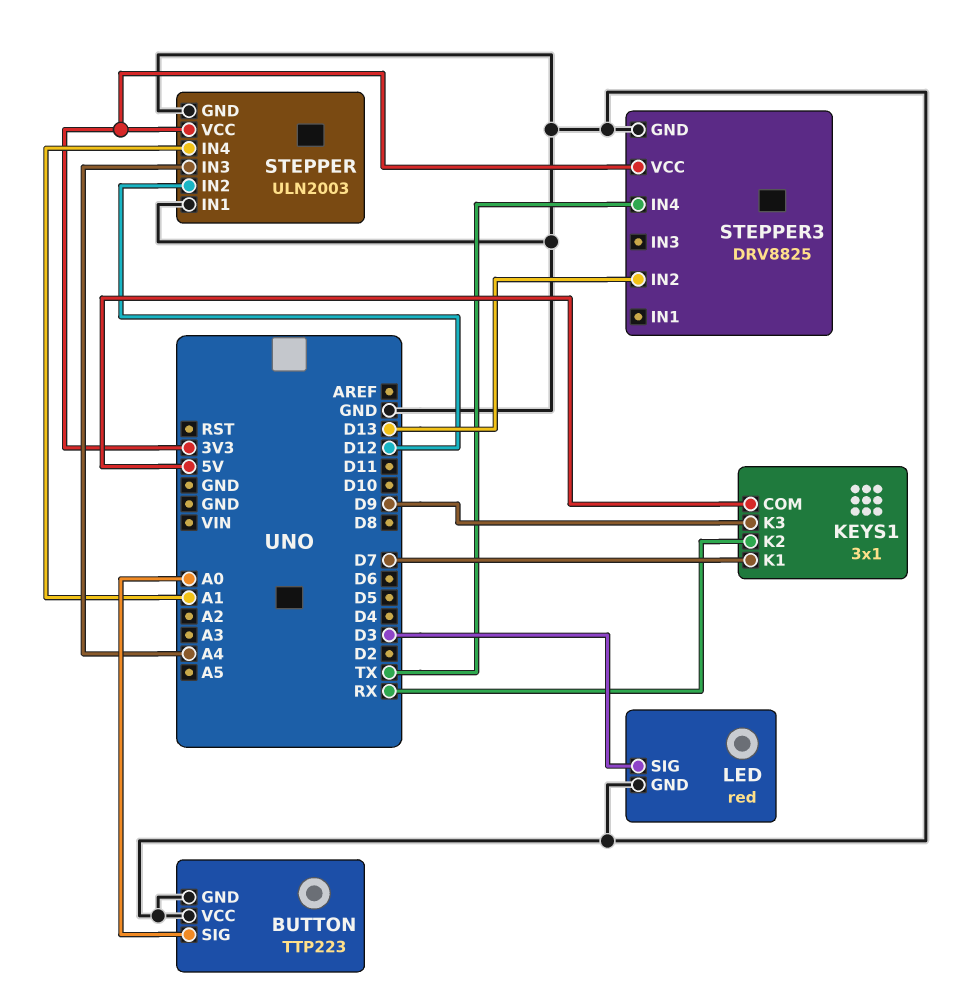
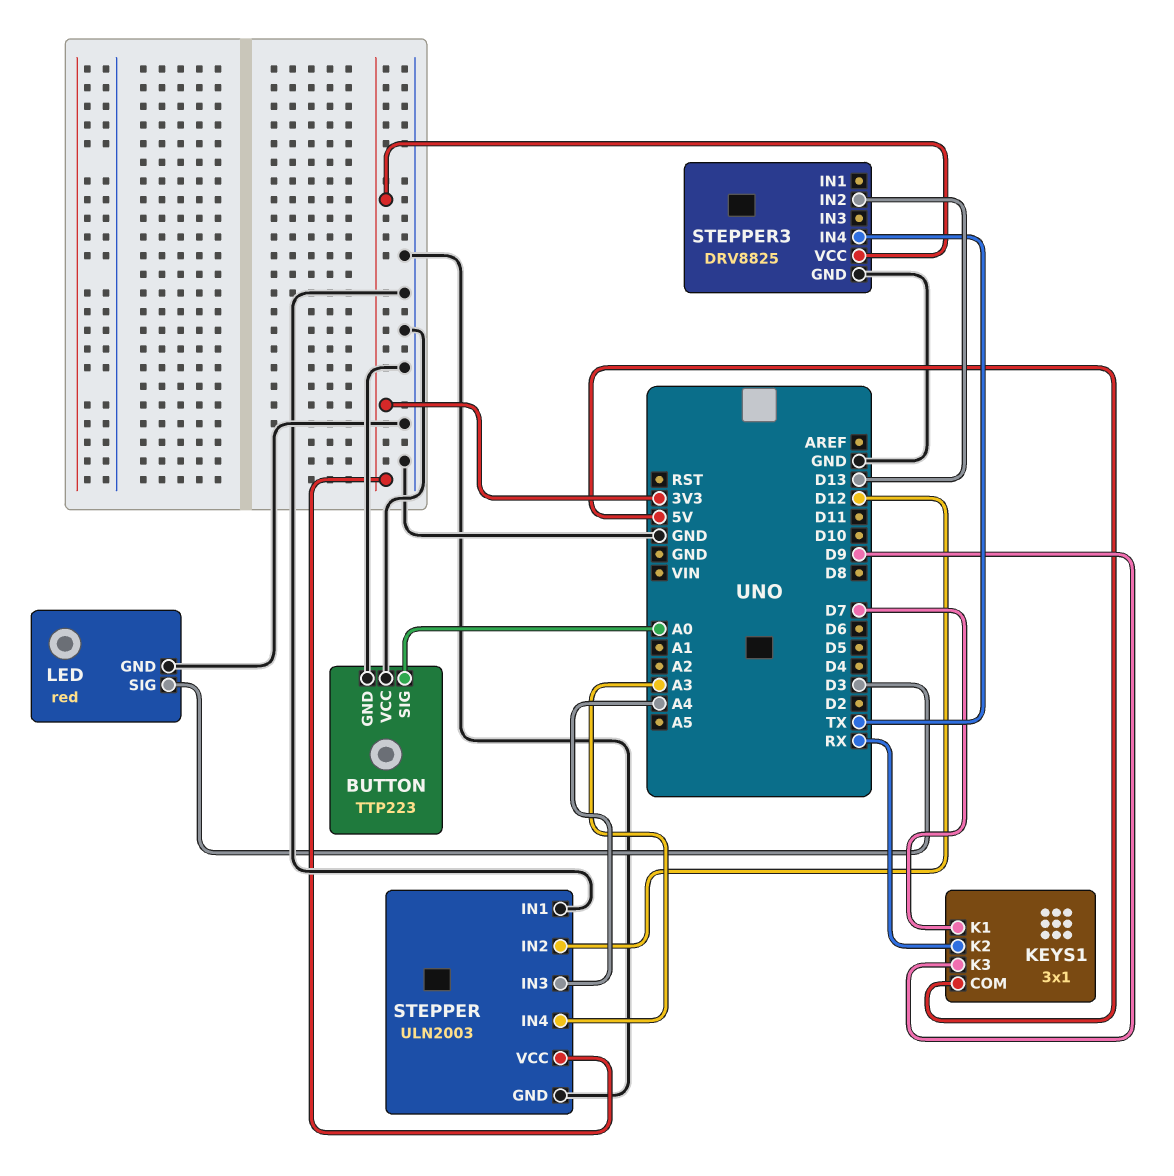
STEPPER pin IN4: A1 -> A3

